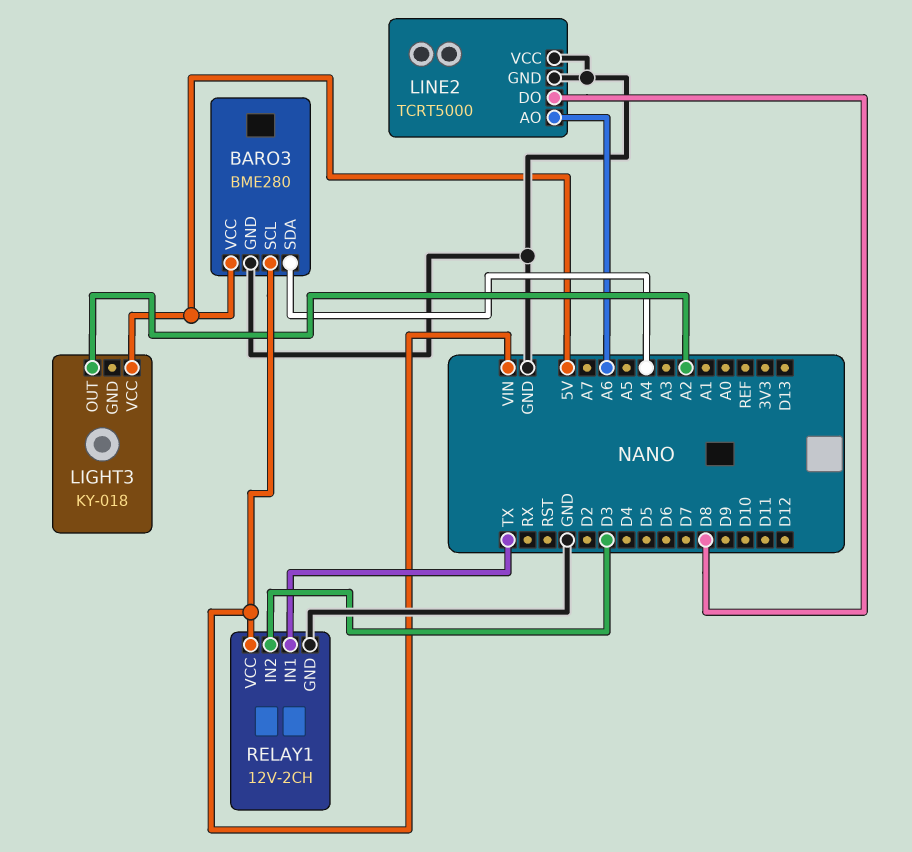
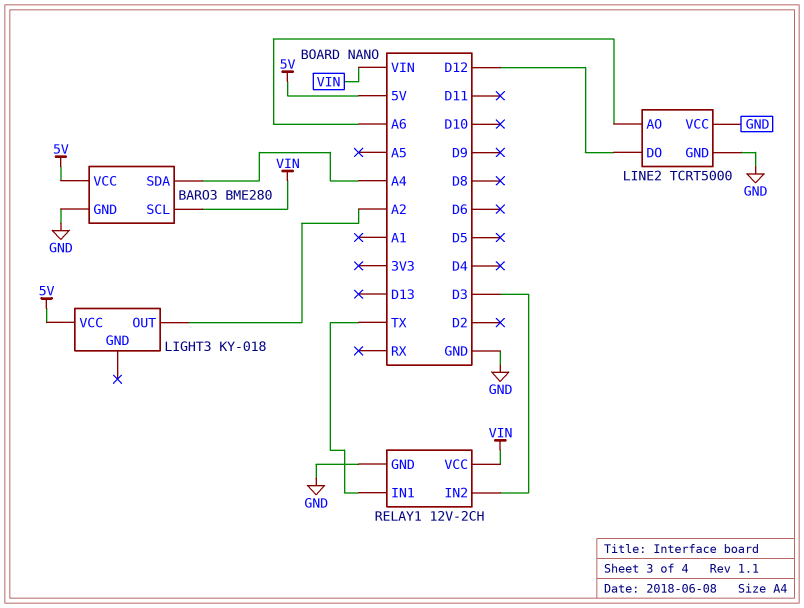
LINE2 pin DO: D8 -> D12

